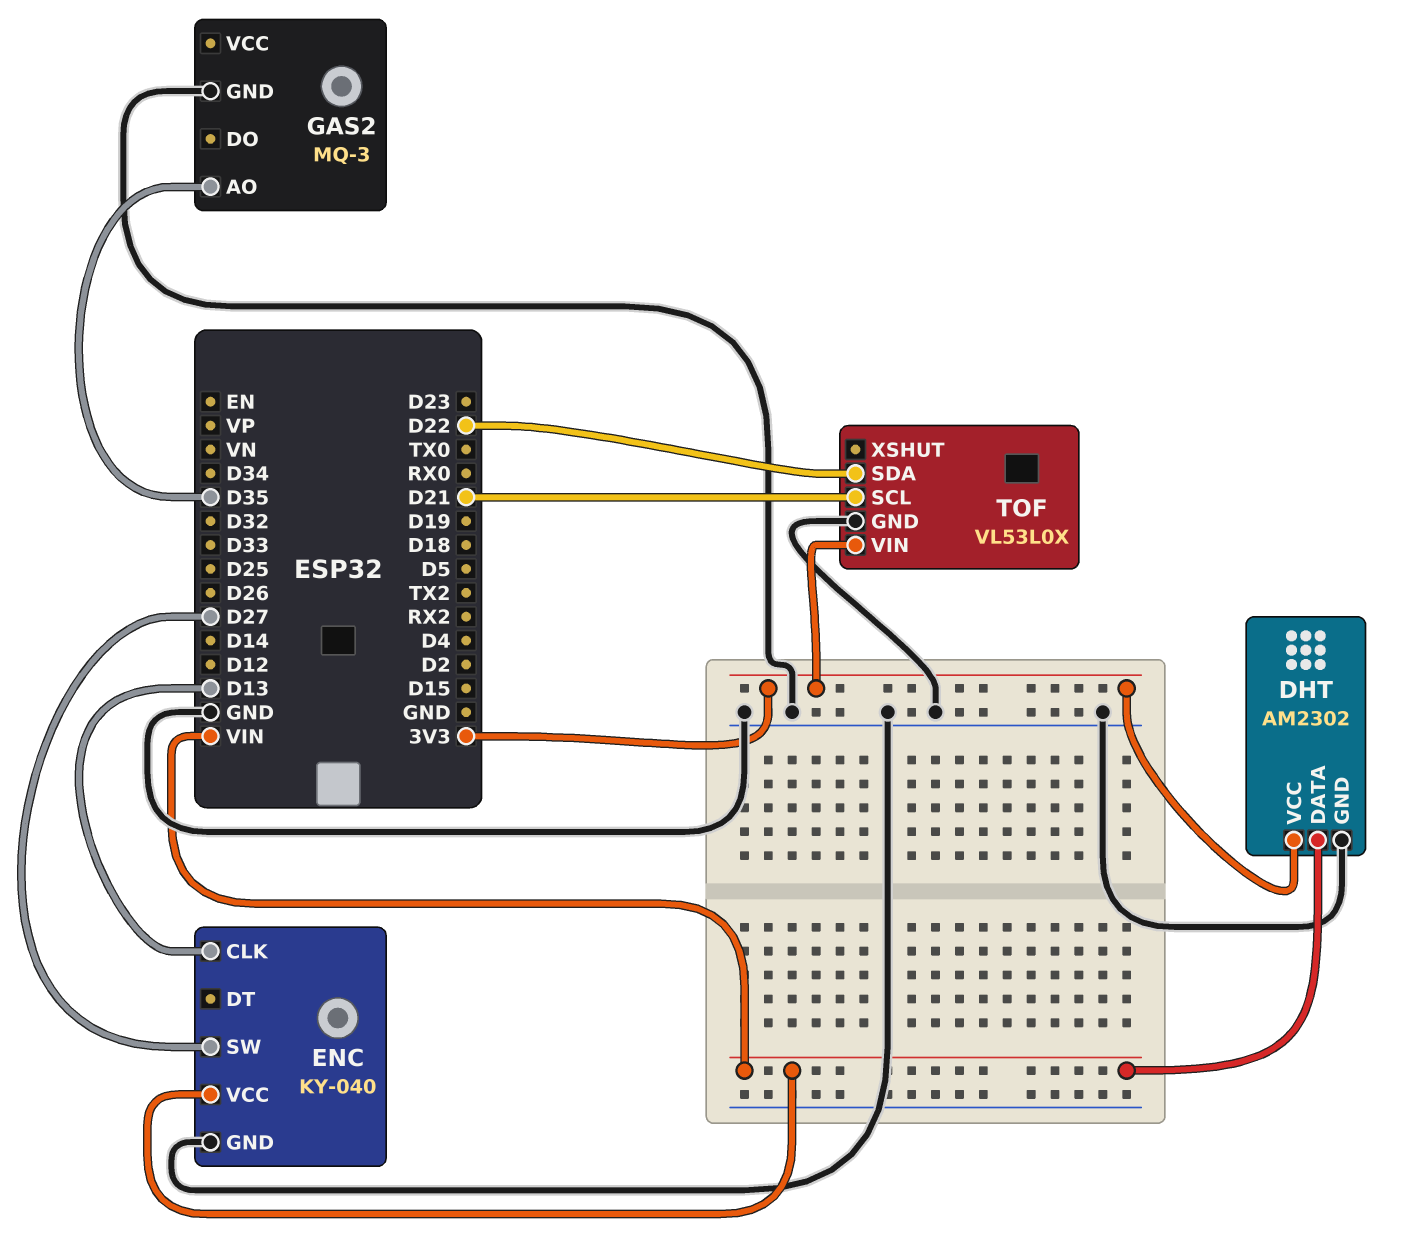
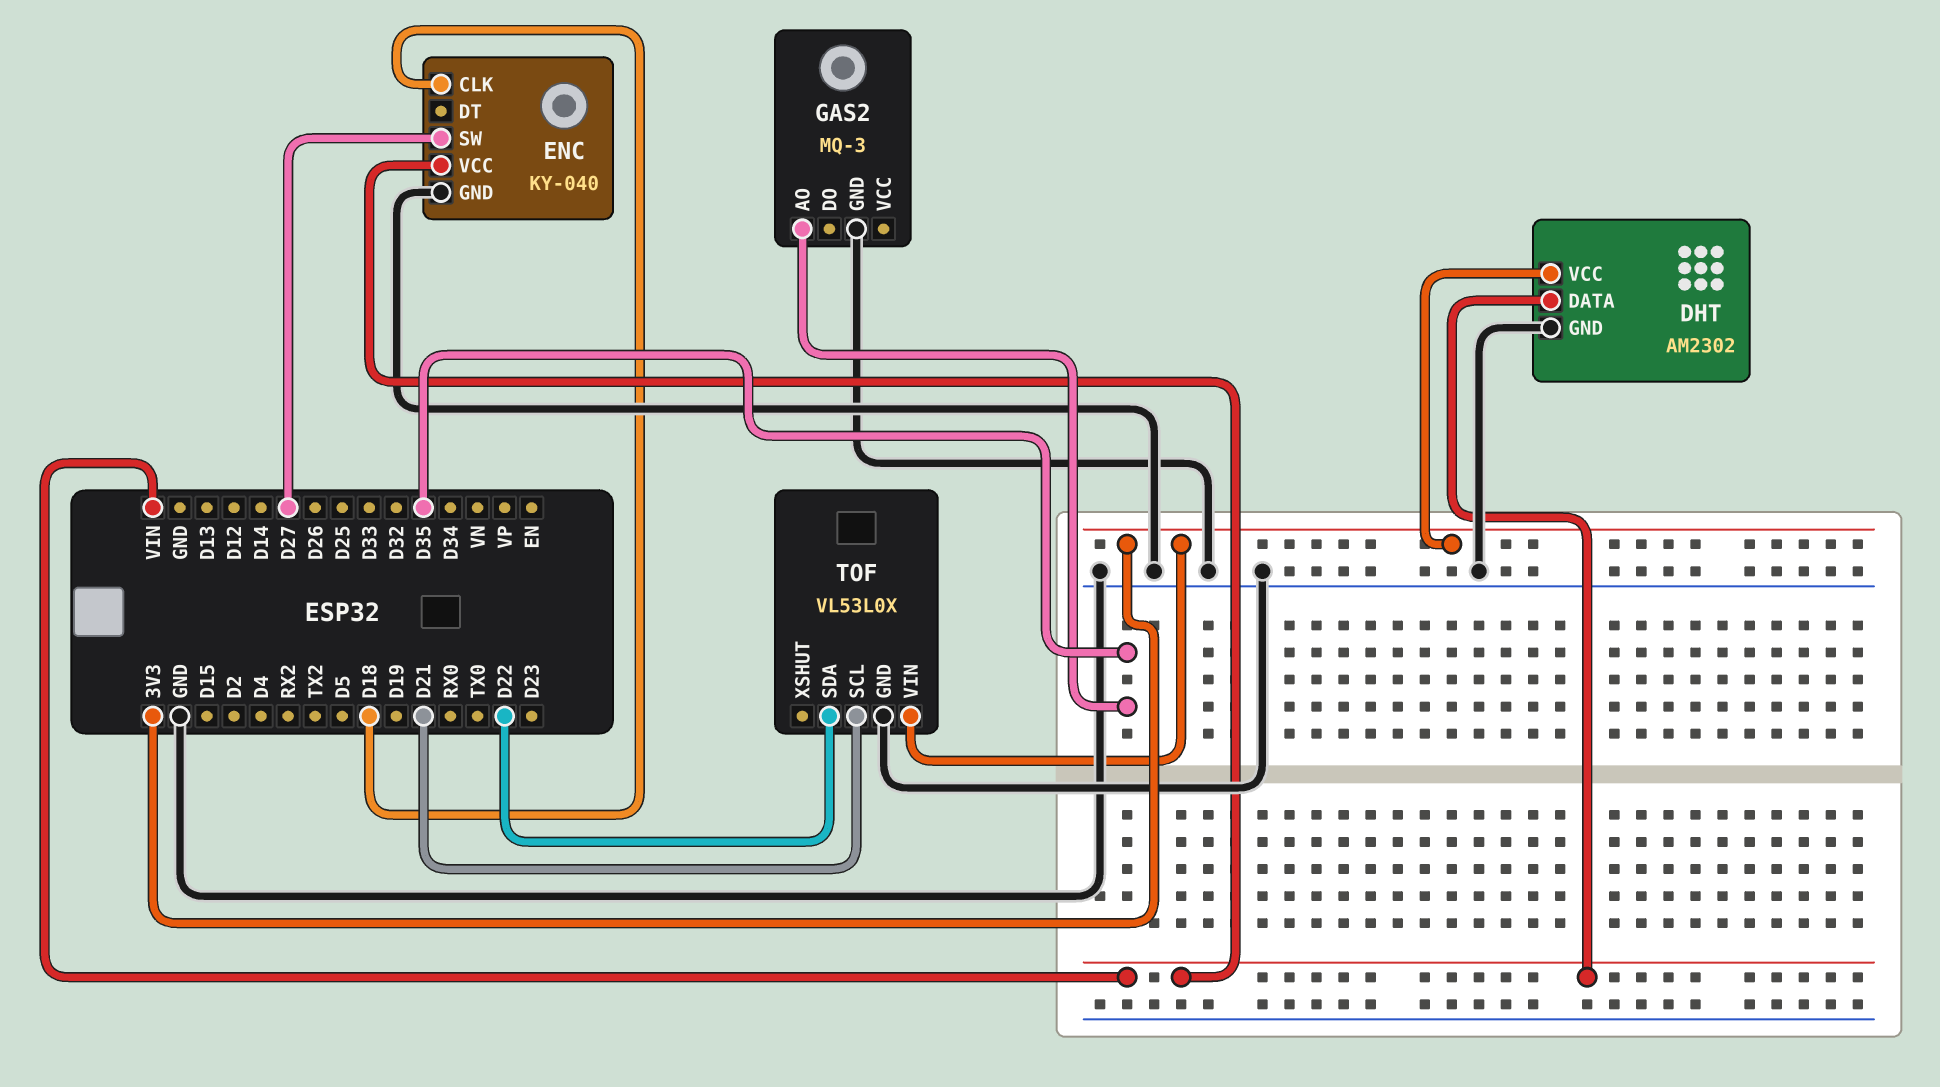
ENC pin CLK: D13 -> D18

